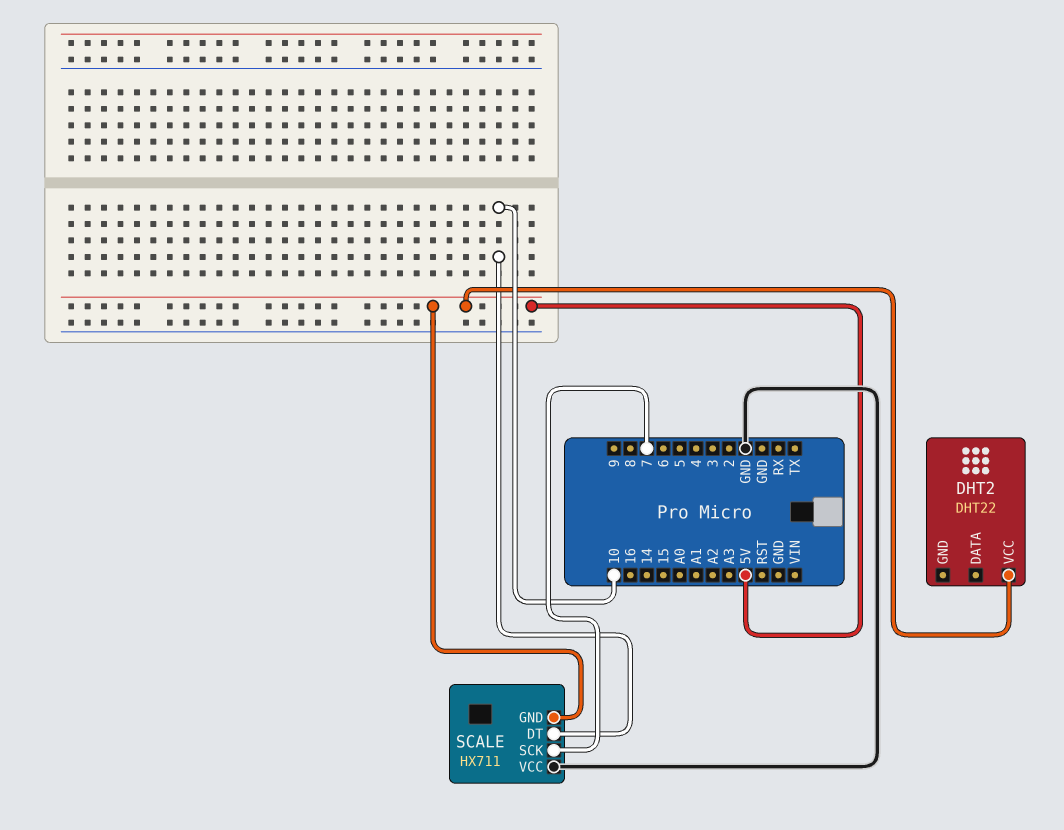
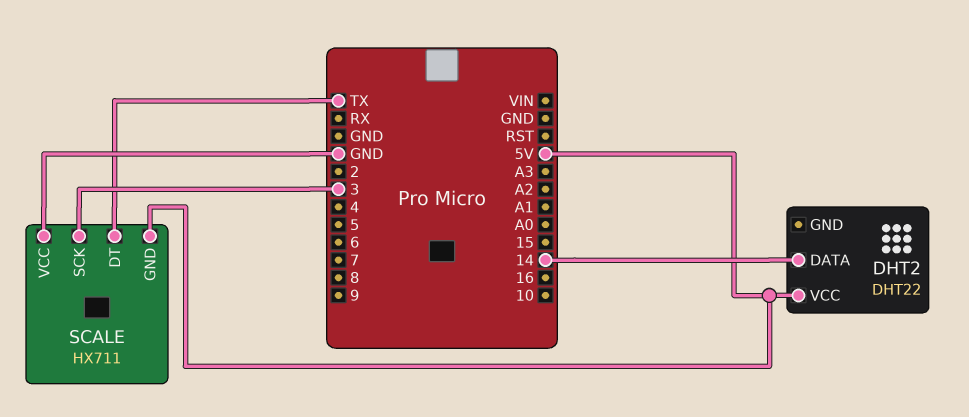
DHT2 pin DATA: none -> 14
SCALE pin DT: 10 -> TX
SCALE pin SCK: 7 -> 3

